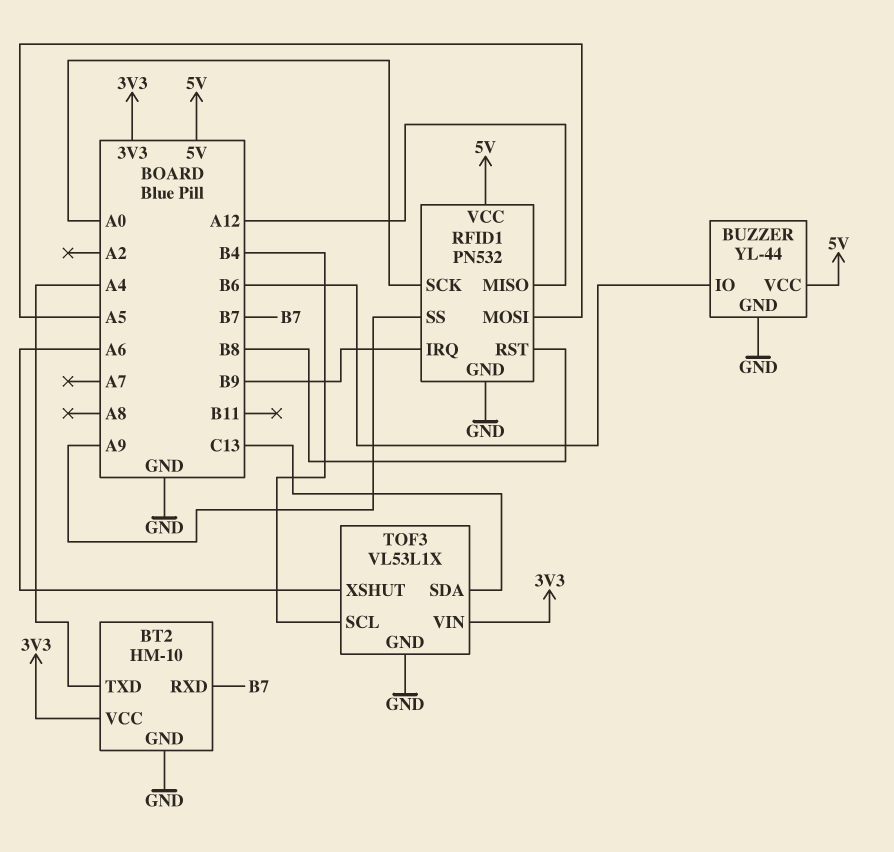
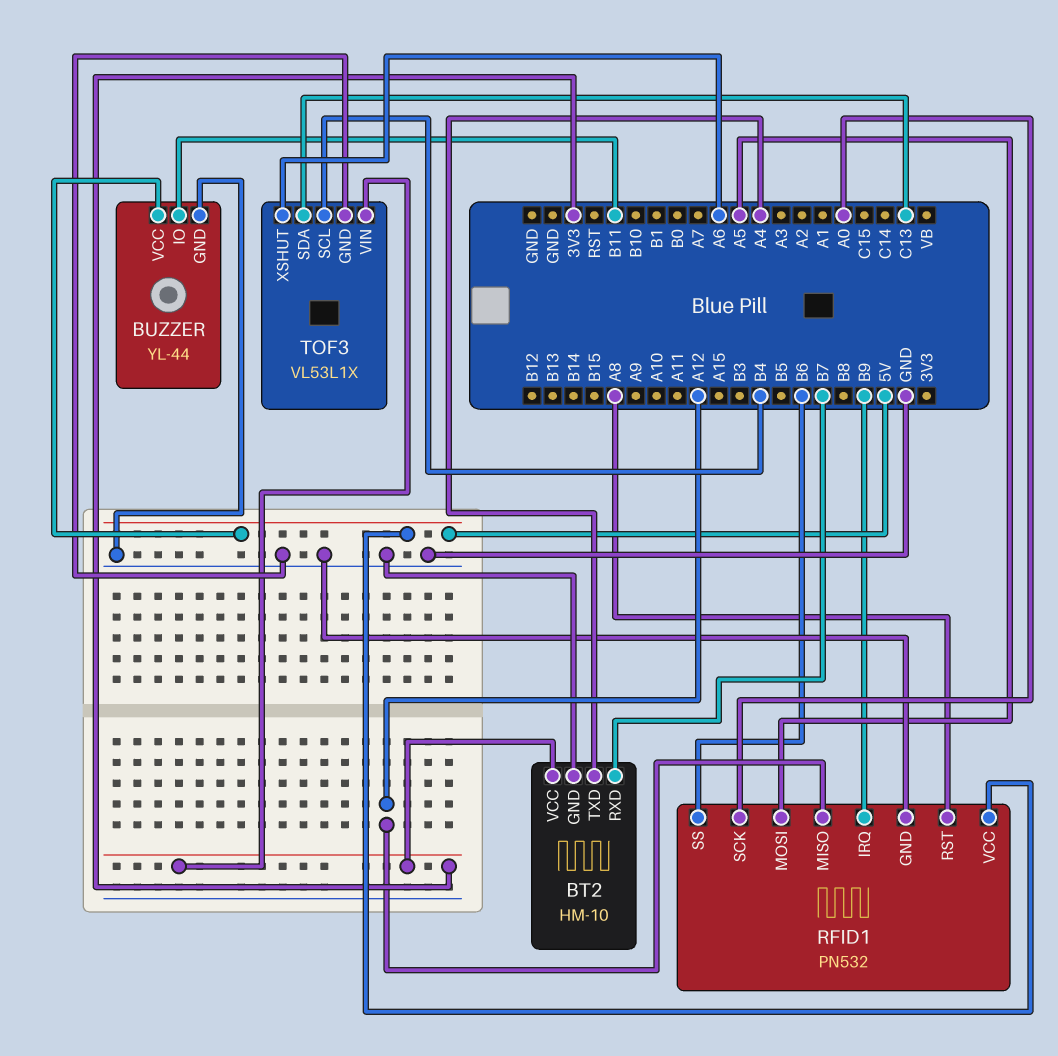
BUZZER pin IO: B6 -> B11
RFID1 pin RST: B8 -> A8
RFID1 pin SS: A9 -> B6

